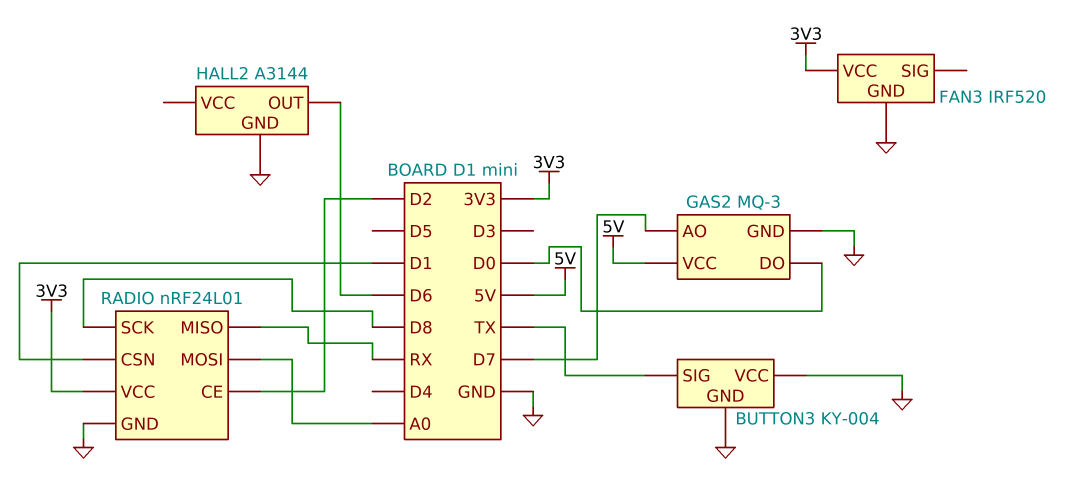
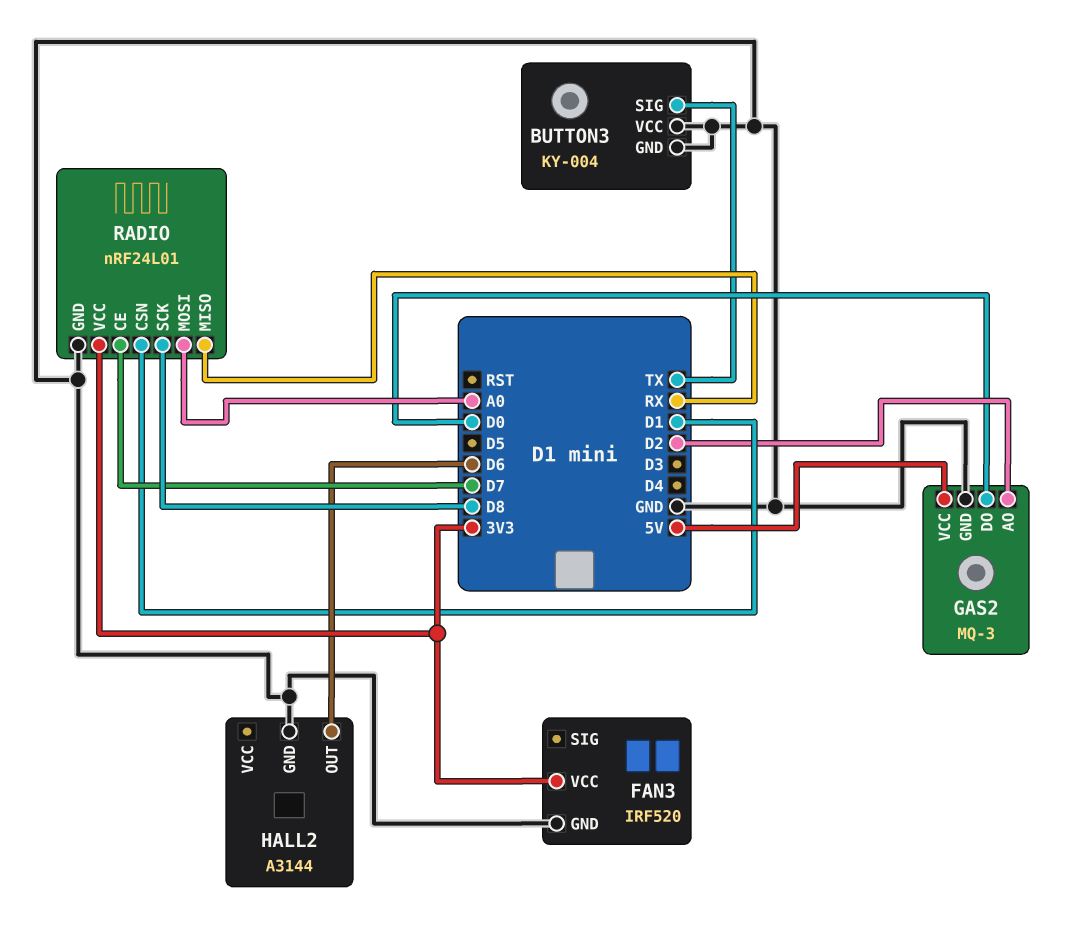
GAS2 pin AO: D7 -> D2
RADIO pin CE: D2 -> D7

